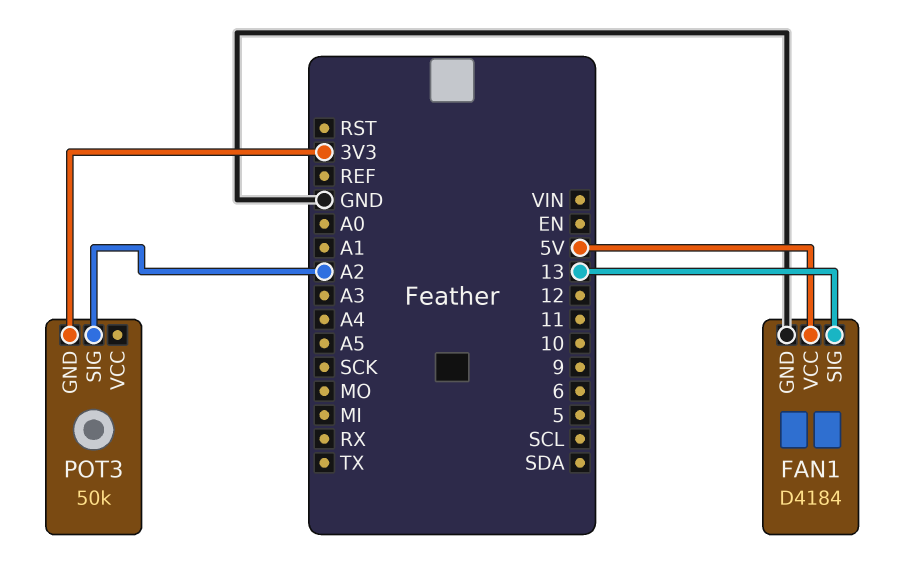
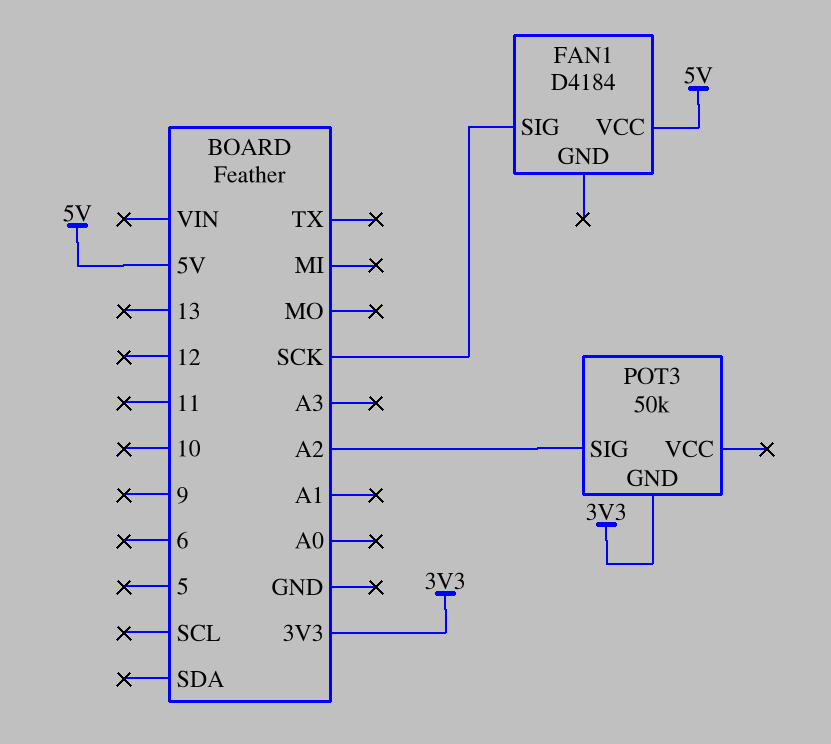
FAN1 pin GND: GND -> none
FAN1 pin SIG: 13 -> SCK

